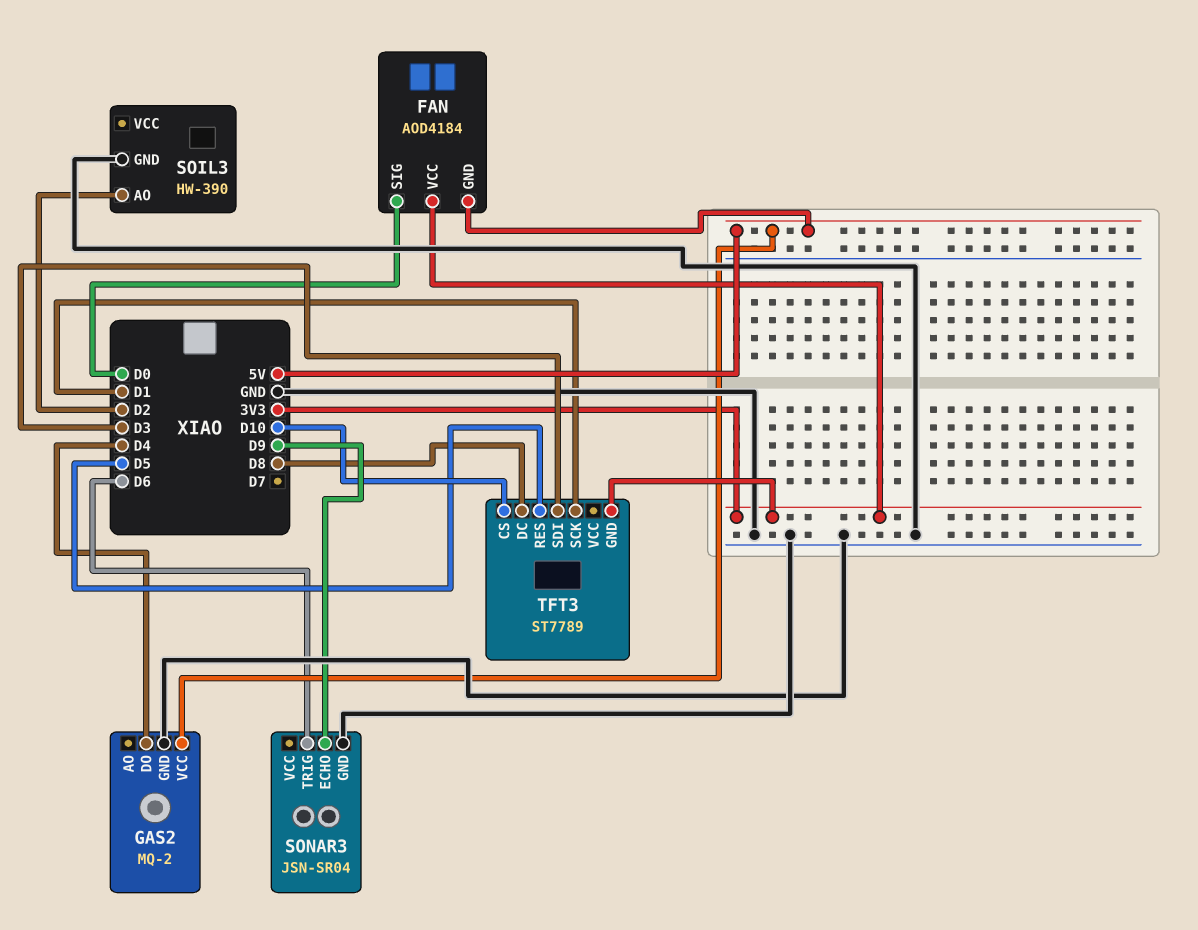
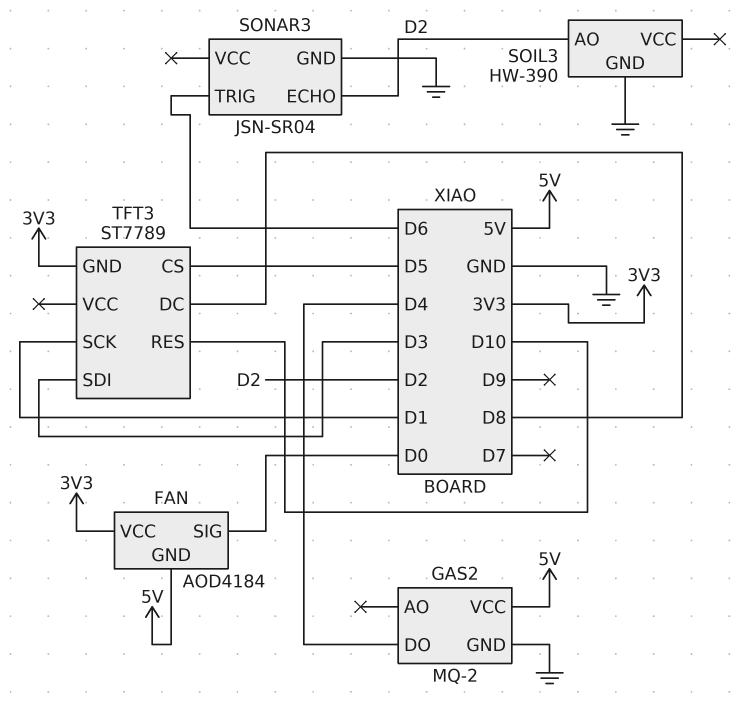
SONAR3 pin ECHO: D9 -> D2
TFT3 pin CS: D10 -> D5
TFT3 pin RES: D5 -> D10

